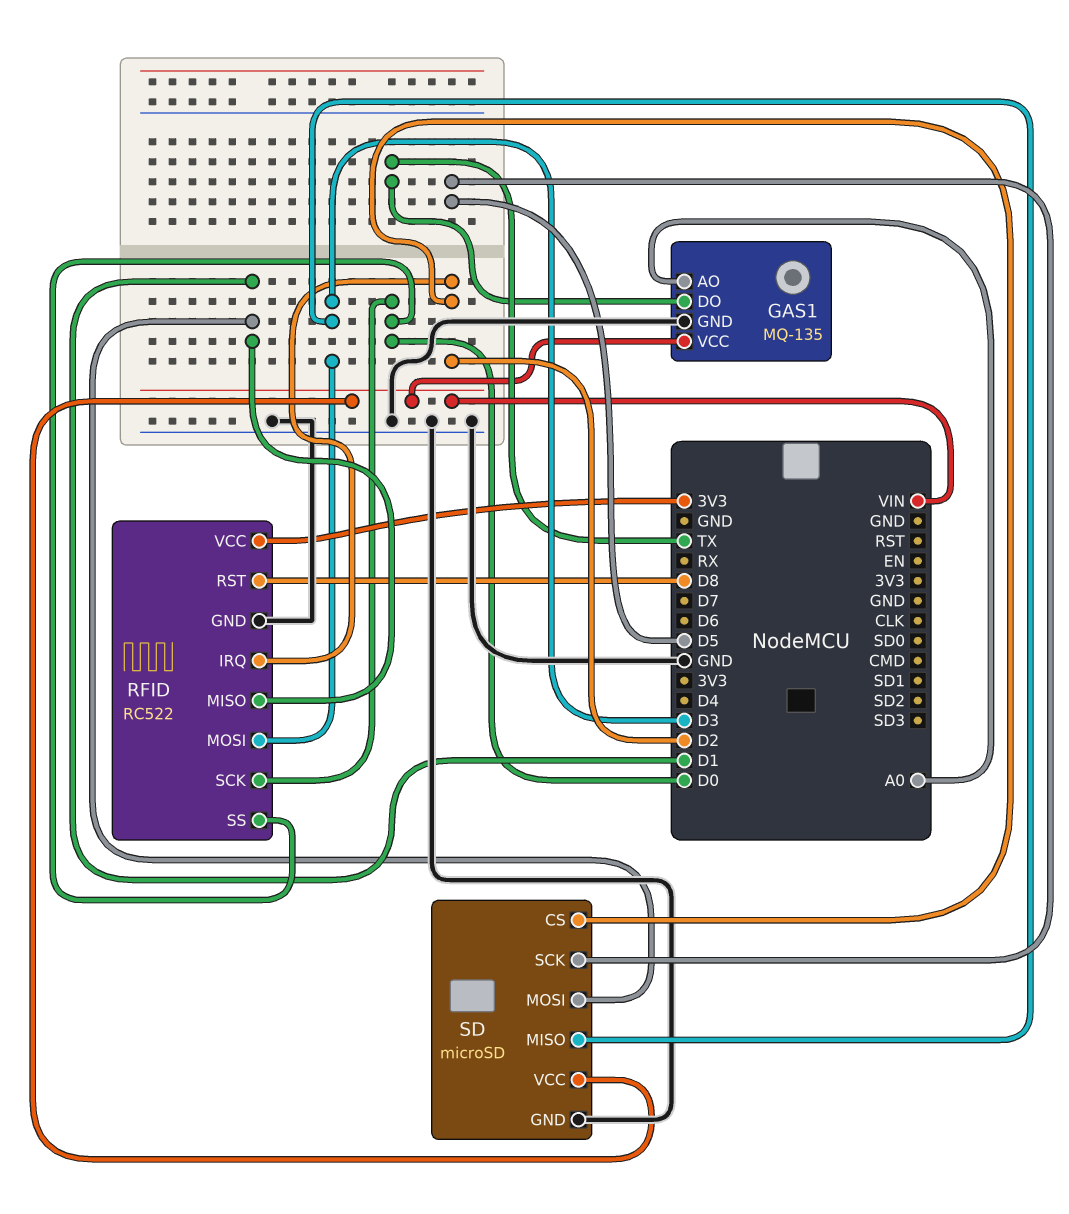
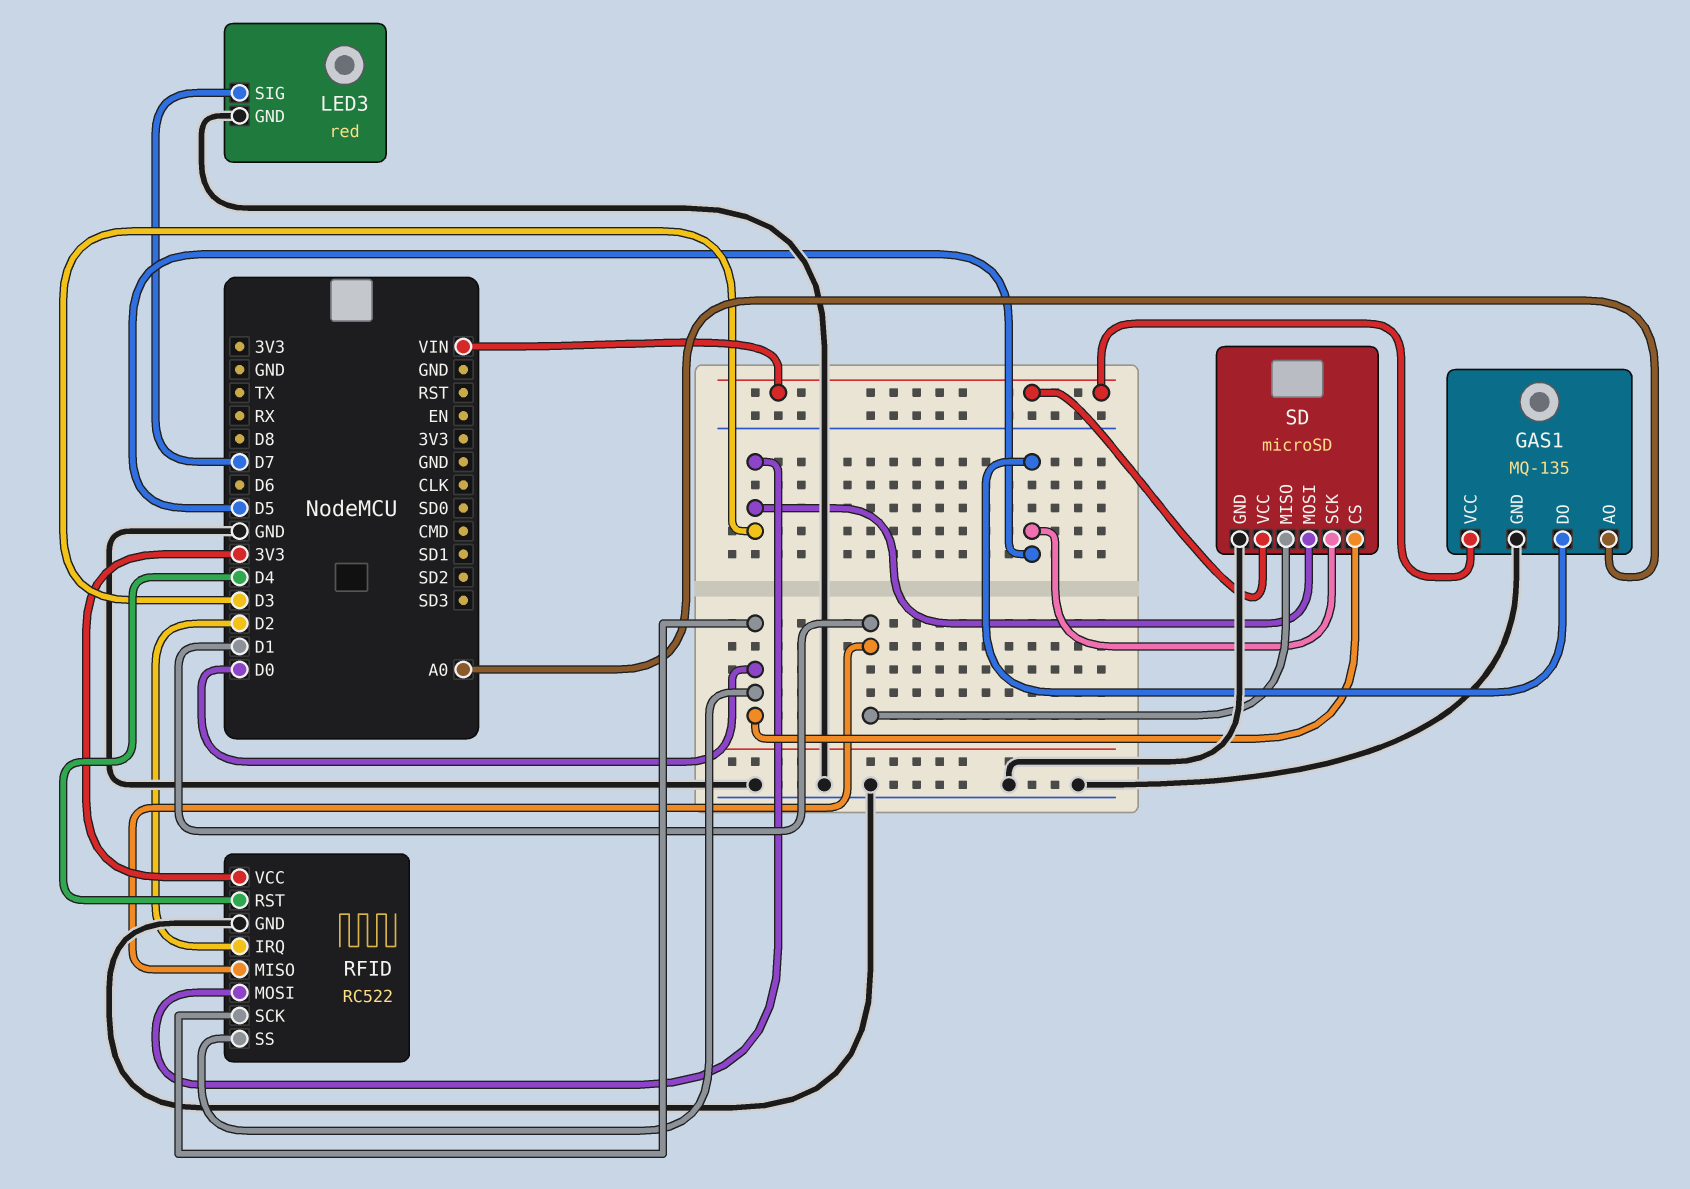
GAS1 pin DO: TX -> D5
LED3: none -> red
LED3 pin GND: none -> GND
LED3 pin SIG: none -> D7
RFID pin RST: D8 -> D4
SD pin CS: D2 -> D0
SD pin MISO: D3 -> D1
SD pin MOSI: D1 -> D3

